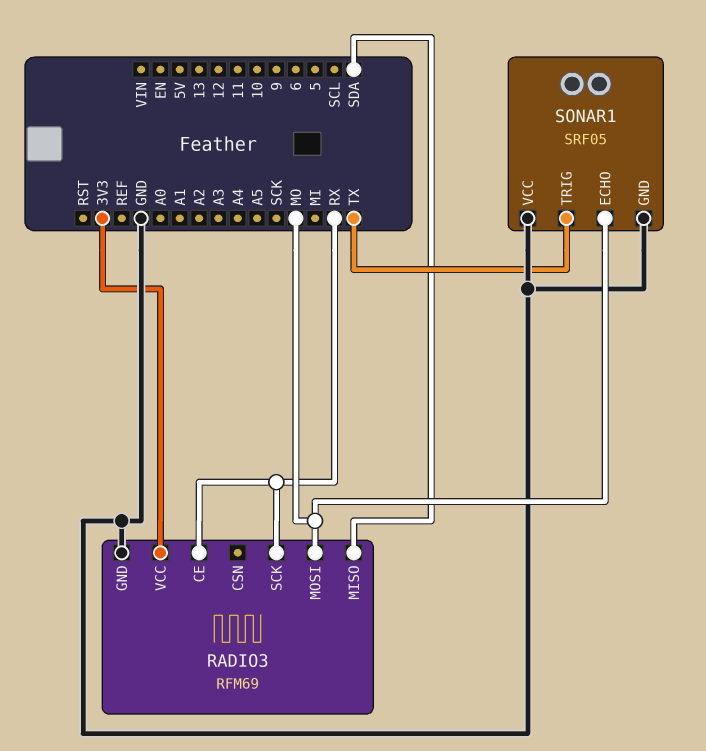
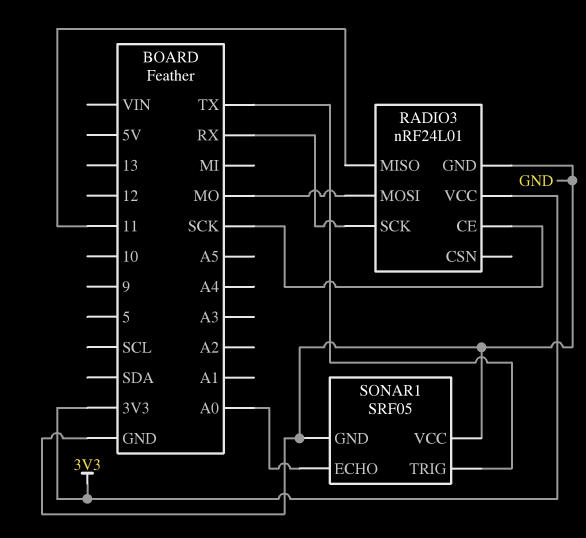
RADIO3: RFM69 -> nRF24L01
RADIO3 pin CE: RX -> SCK
RADIO3 pin MISO: SDA -> 11
SONAR1 pin ECHO: MO -> A0

